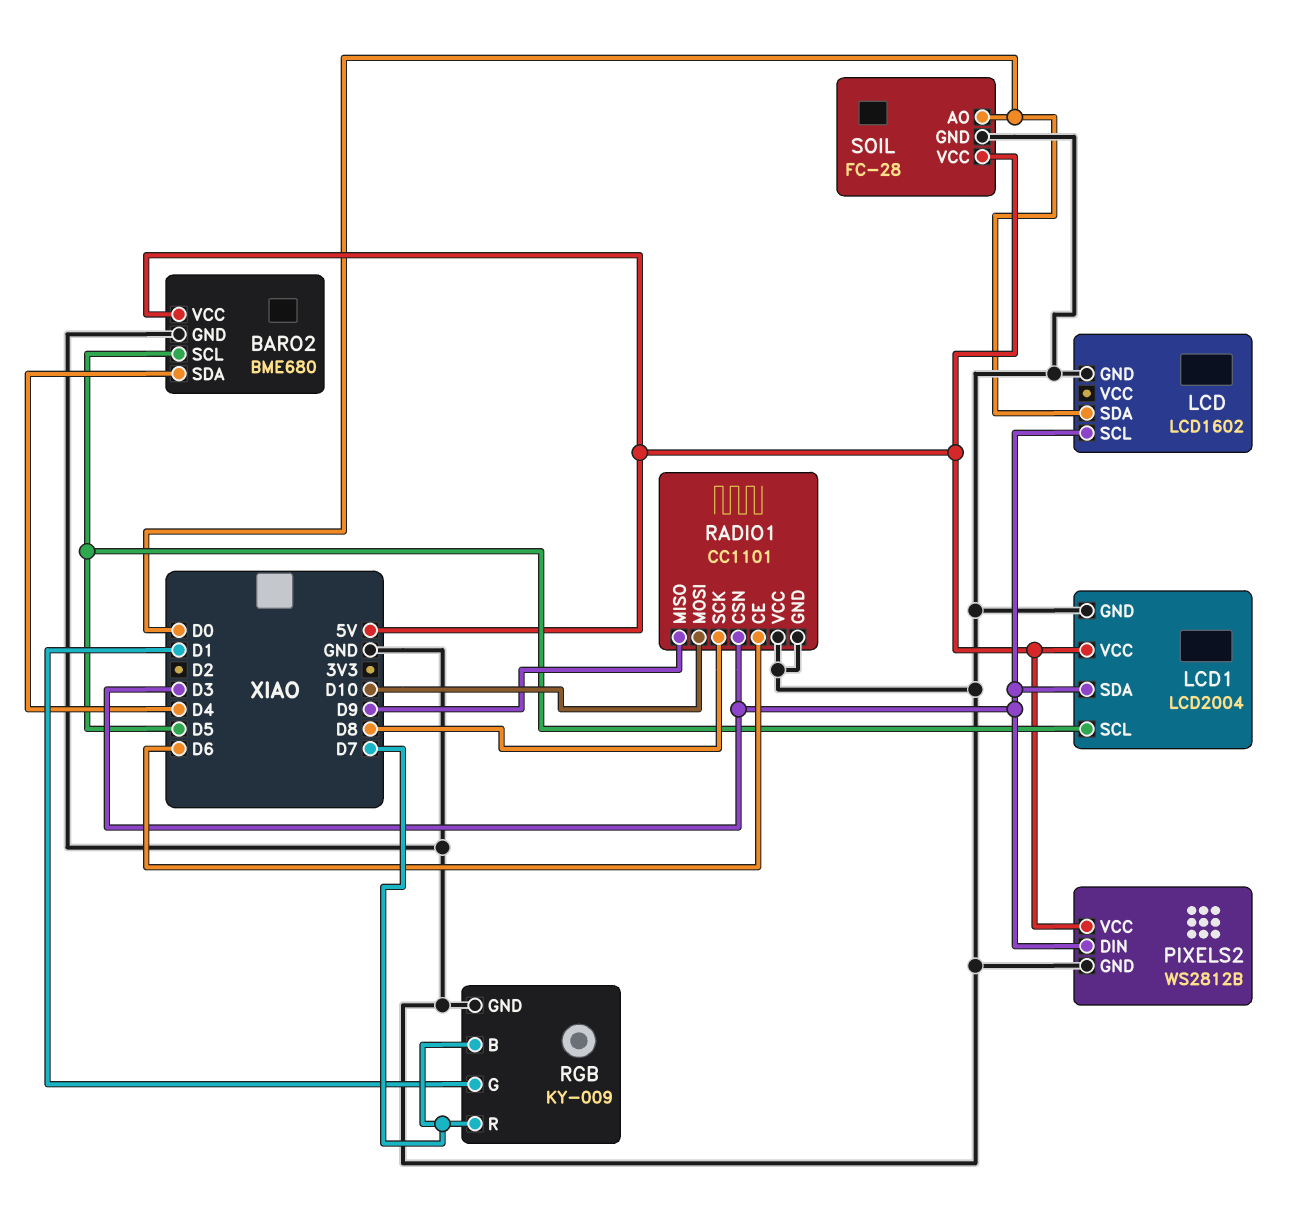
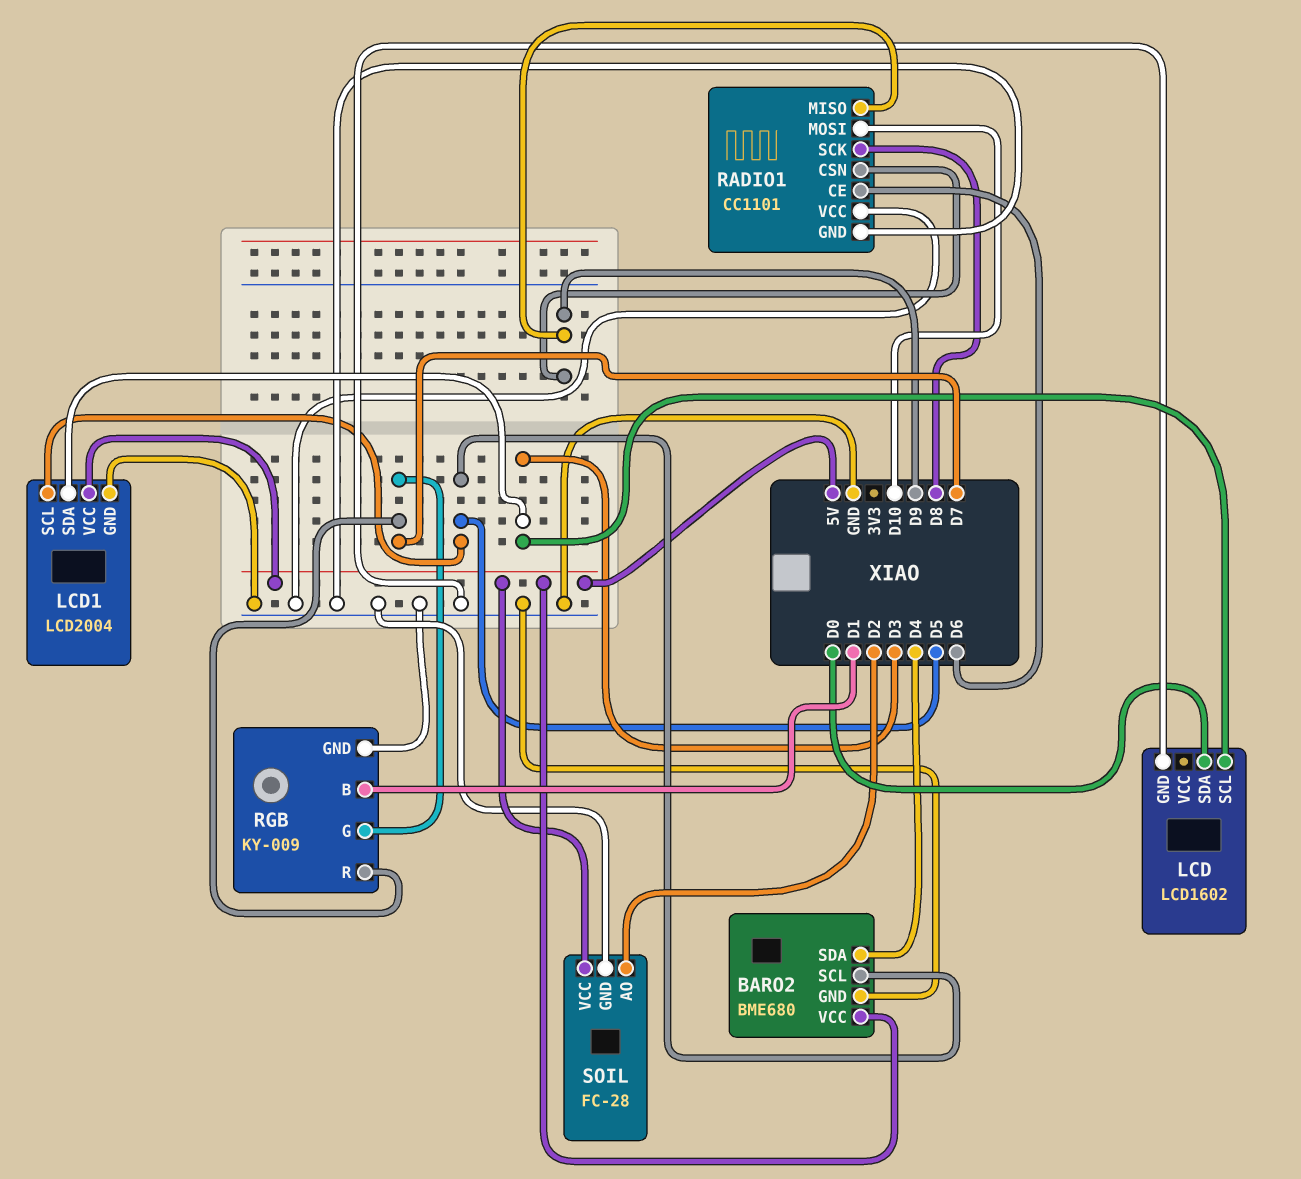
PIXELS2: WS2812B -> none
PIXELS2 pin DIN: D3 -> none
PIXELS2 pin GND: GND -> none
PIXELS2 pin VCC: 5V -> none
RADIO1 pin CSN: D3 -> D9
RGB pin B: D7 -> D1
RGB pin G: D1 -> D7
SOIL pin AO: D0 -> D2

